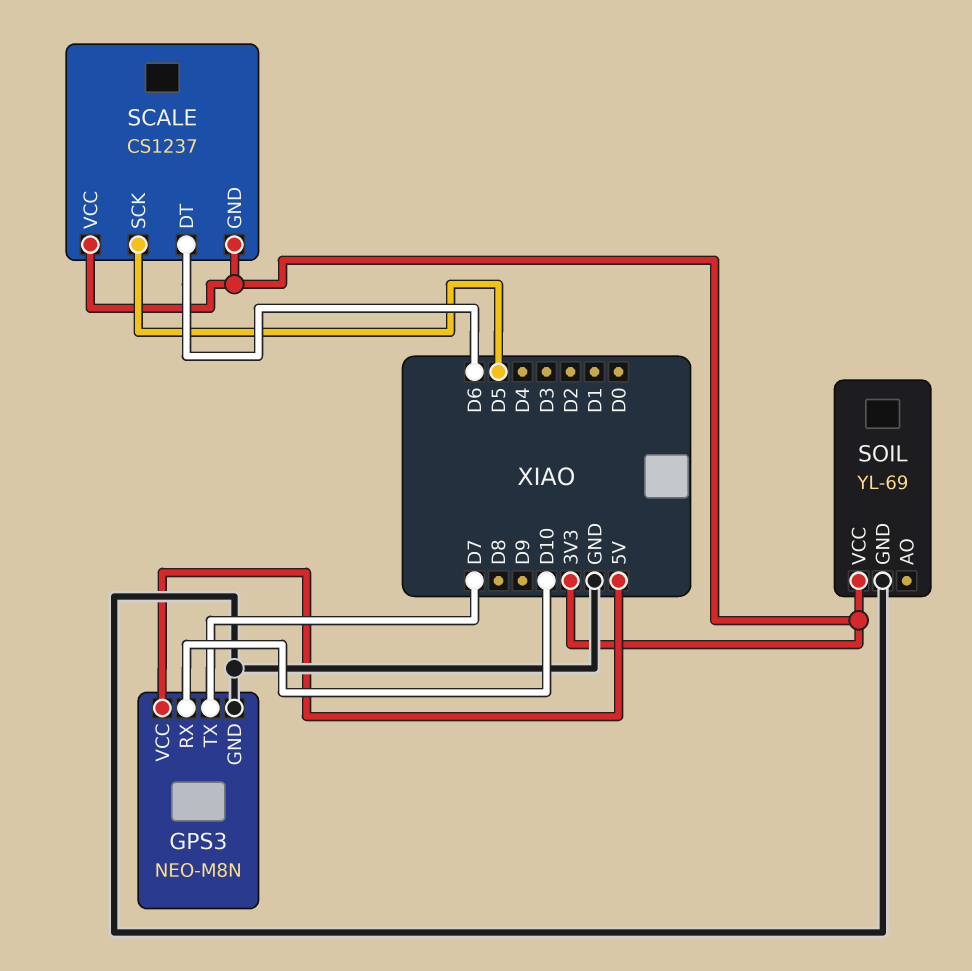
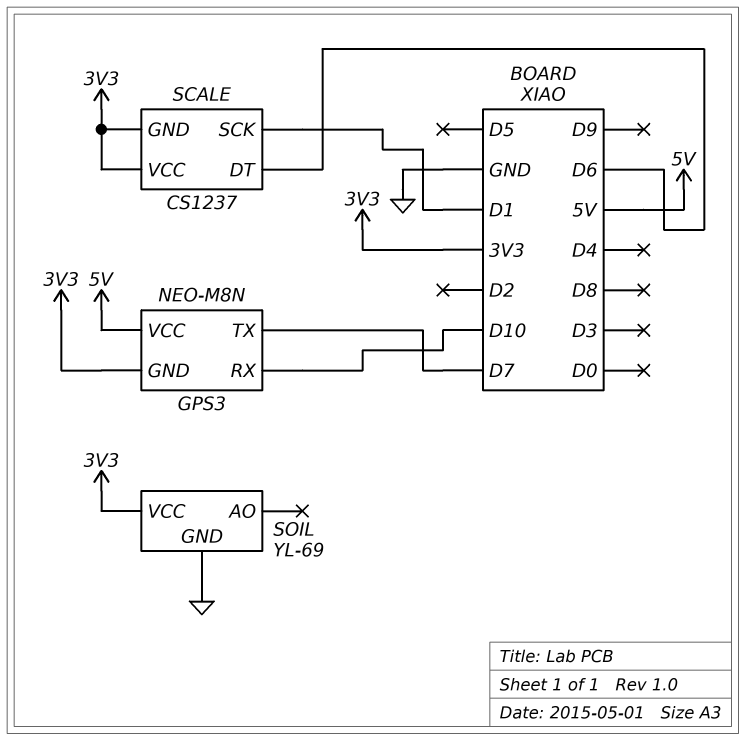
GPS3 pin GND: GND -> 3V3
SCALE pin SCK: D5 -> D1

